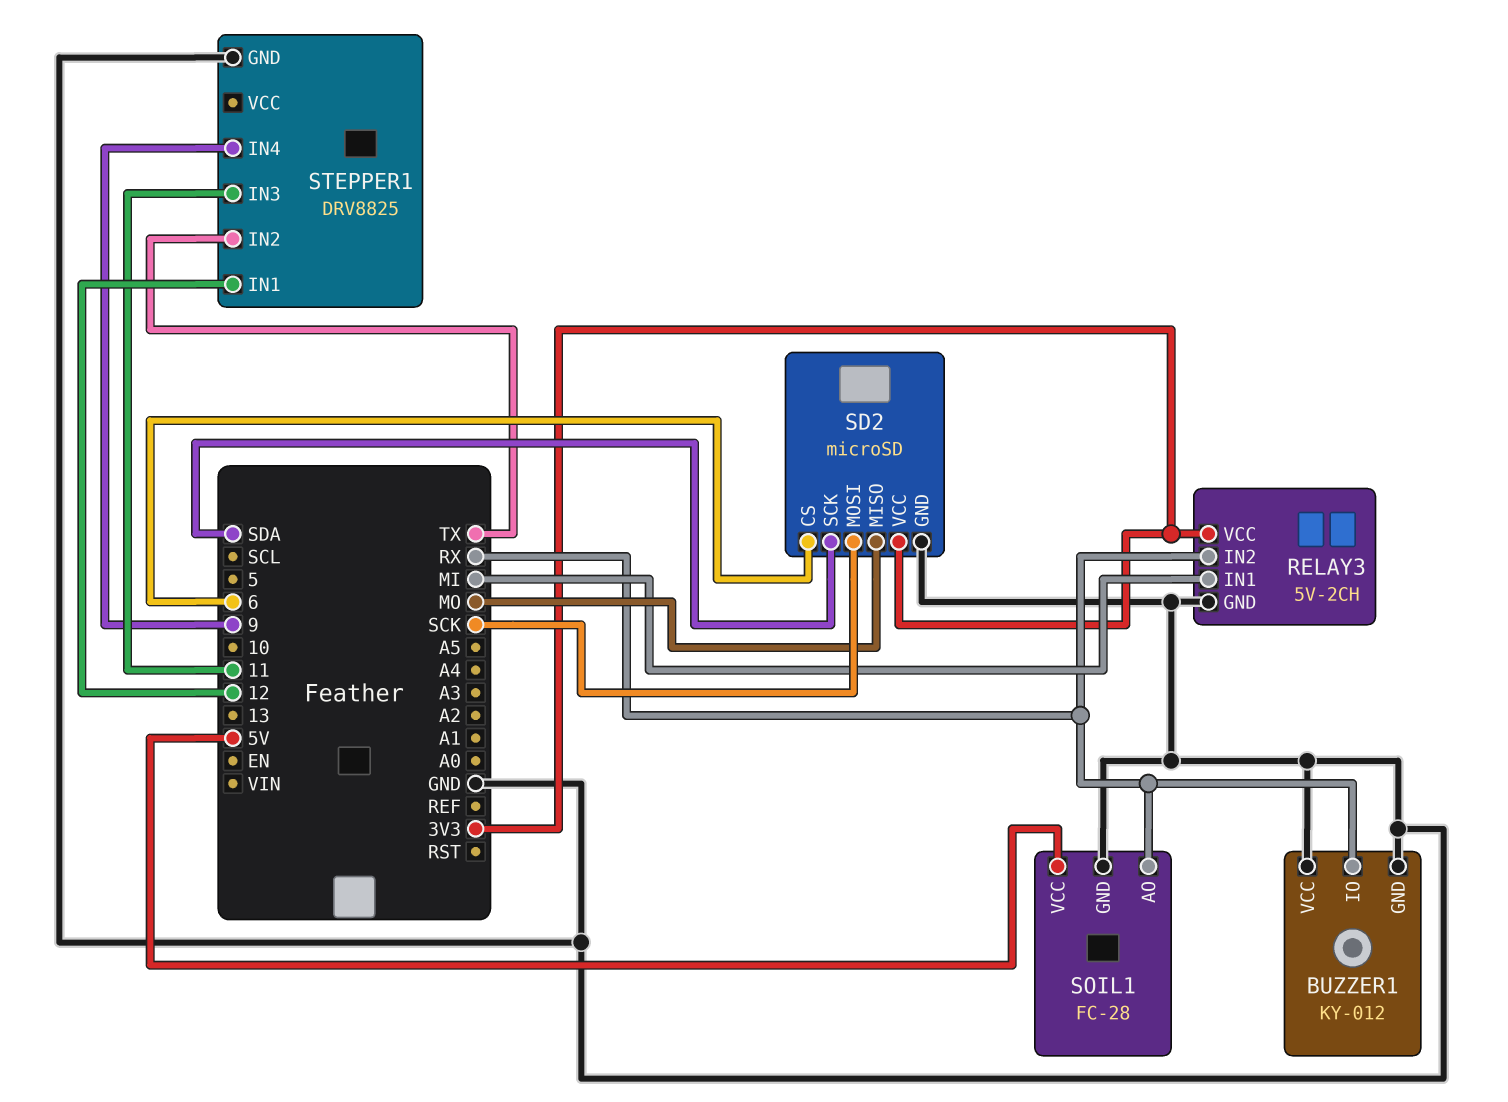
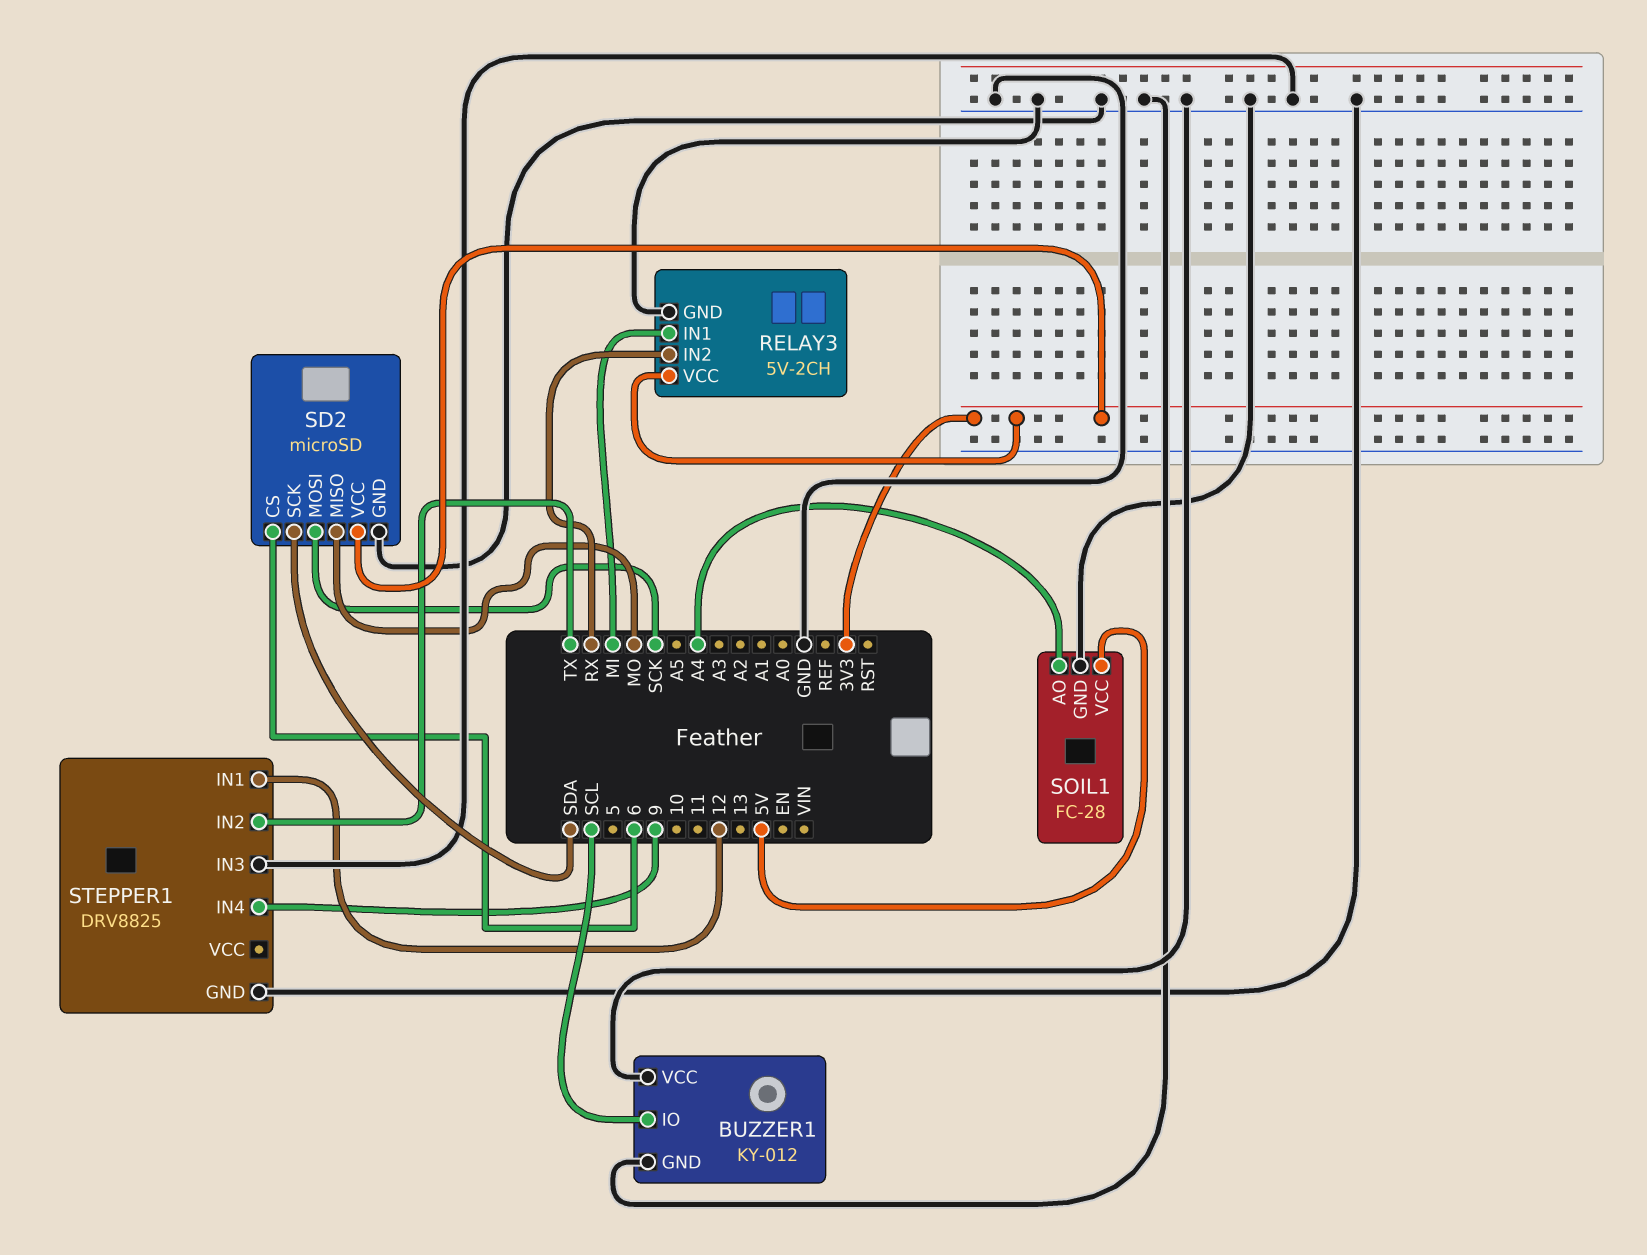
BUZZER1 pin IO: RX -> SCL
SOIL1 pin AO: RX -> A4
STEPPER1 pin IN3: 11 -> GND

